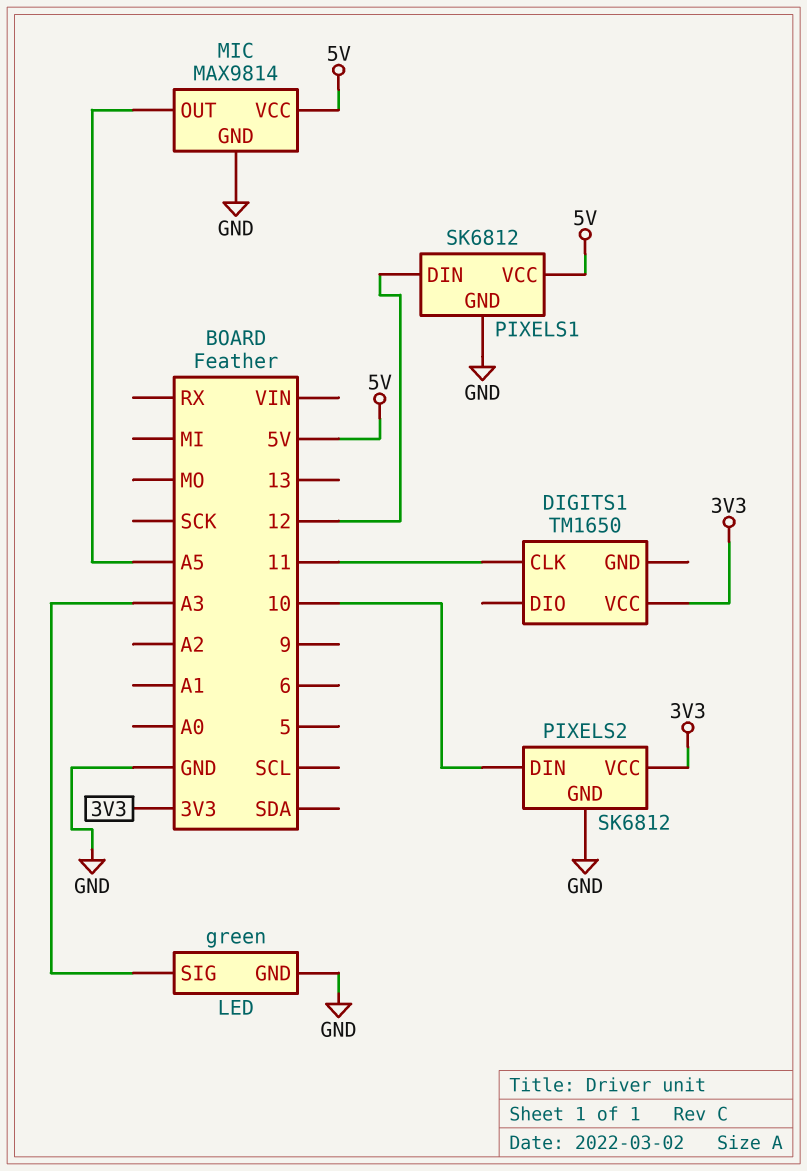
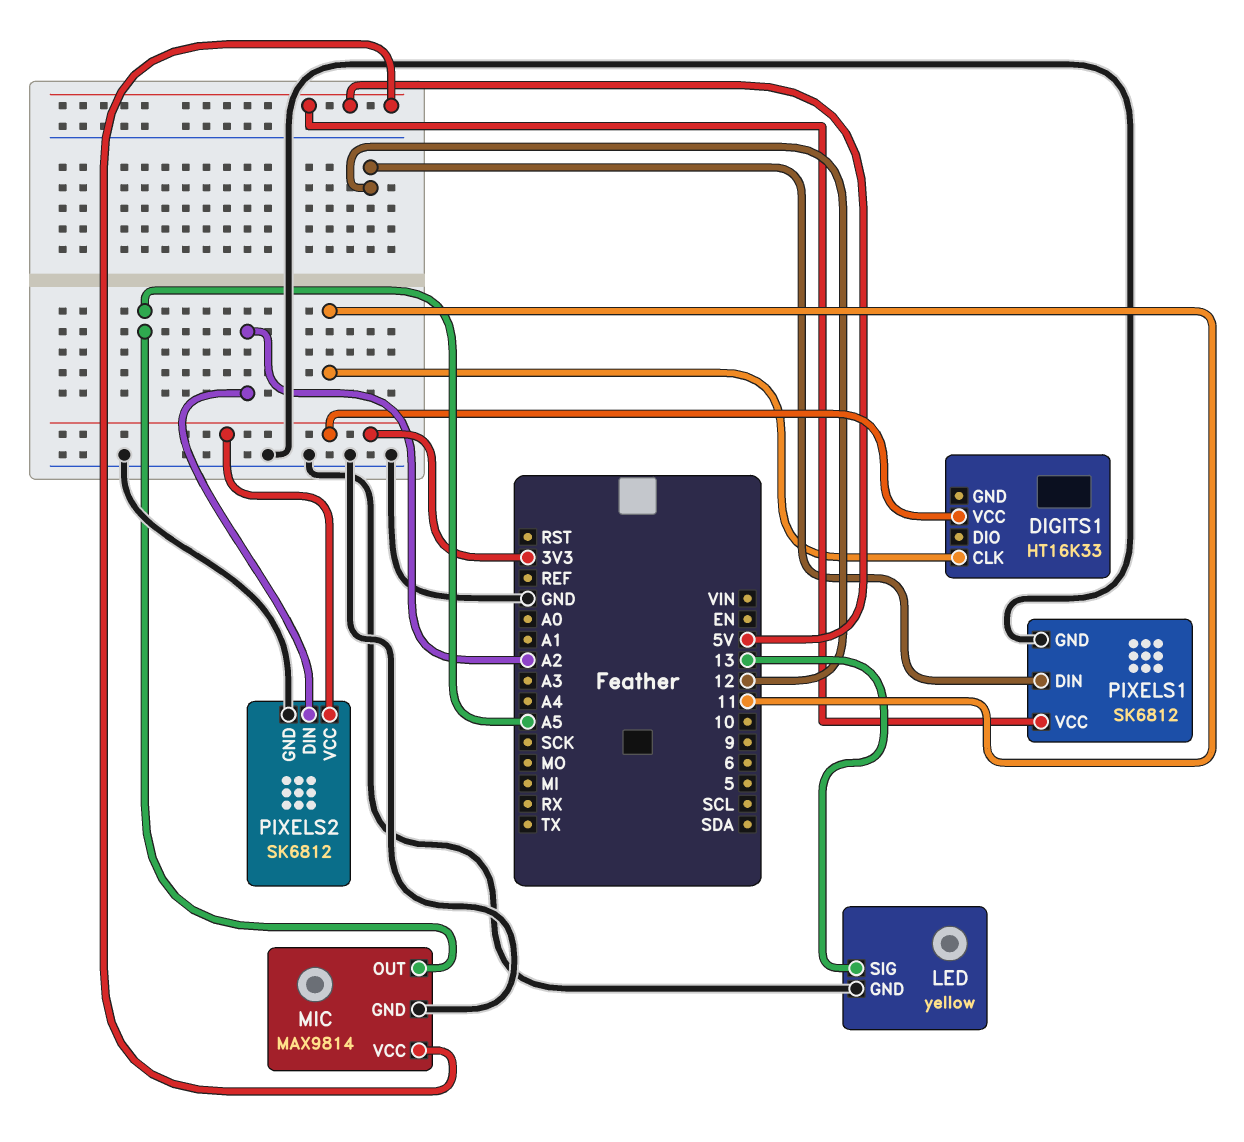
DIGITS1: TM1650 -> HT16K33
LED: green -> yellow
LED pin SIG: A3 -> 13
PIXELS2 pin DIN: 10 -> A2

